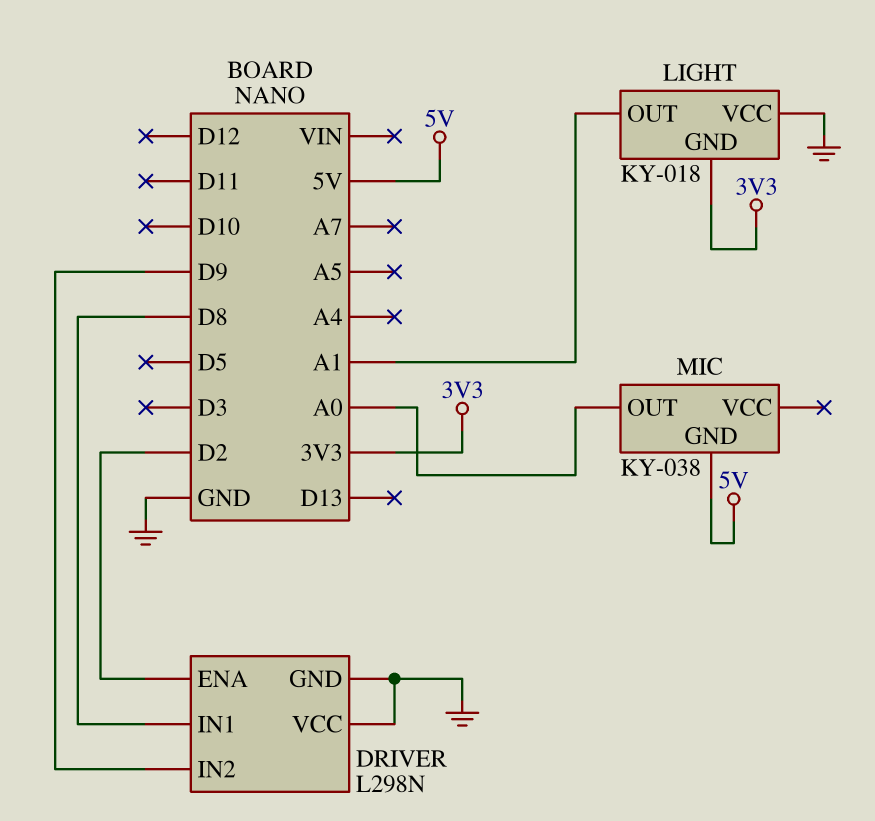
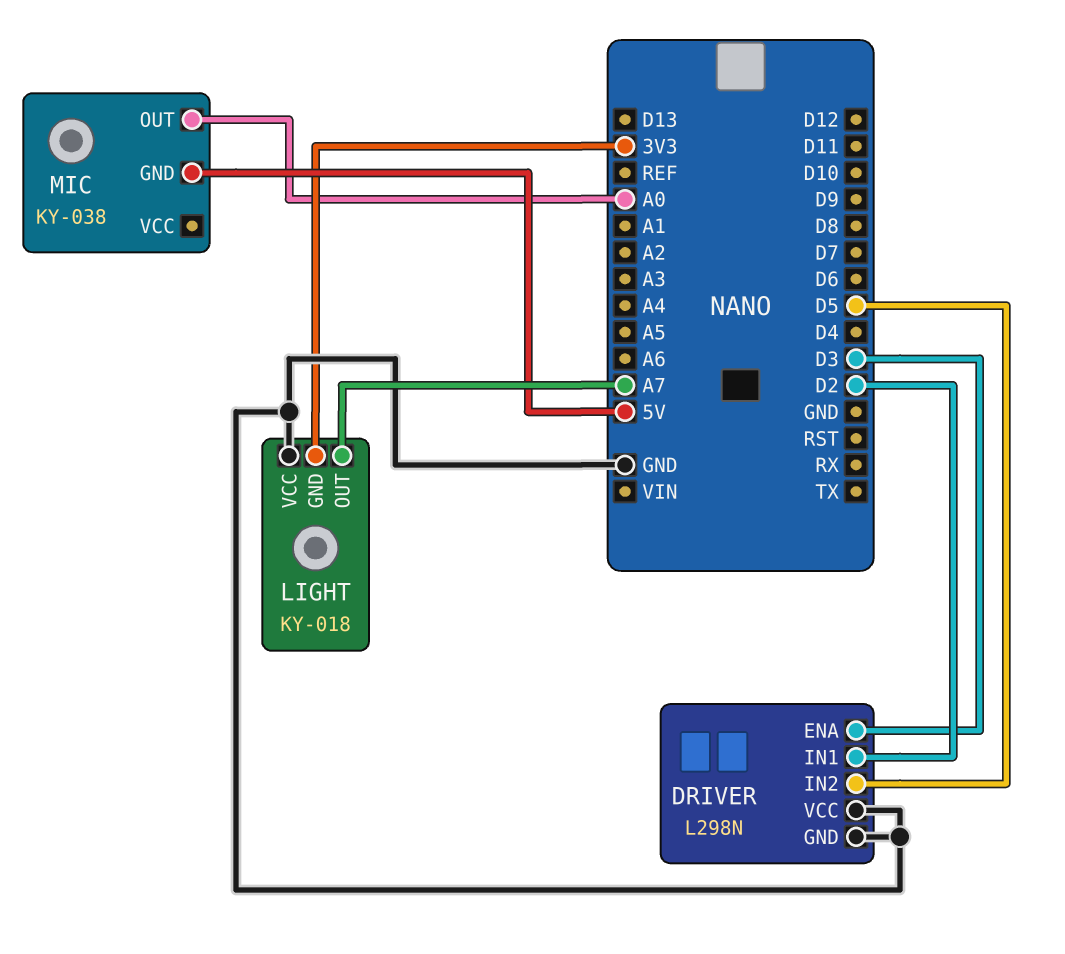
DRIVER pin ENA: D2 -> D3
DRIVER pin IN1: D8 -> D2
DRIVER pin IN2: D9 -> D5
LIGHT pin OUT: A1 -> A7

